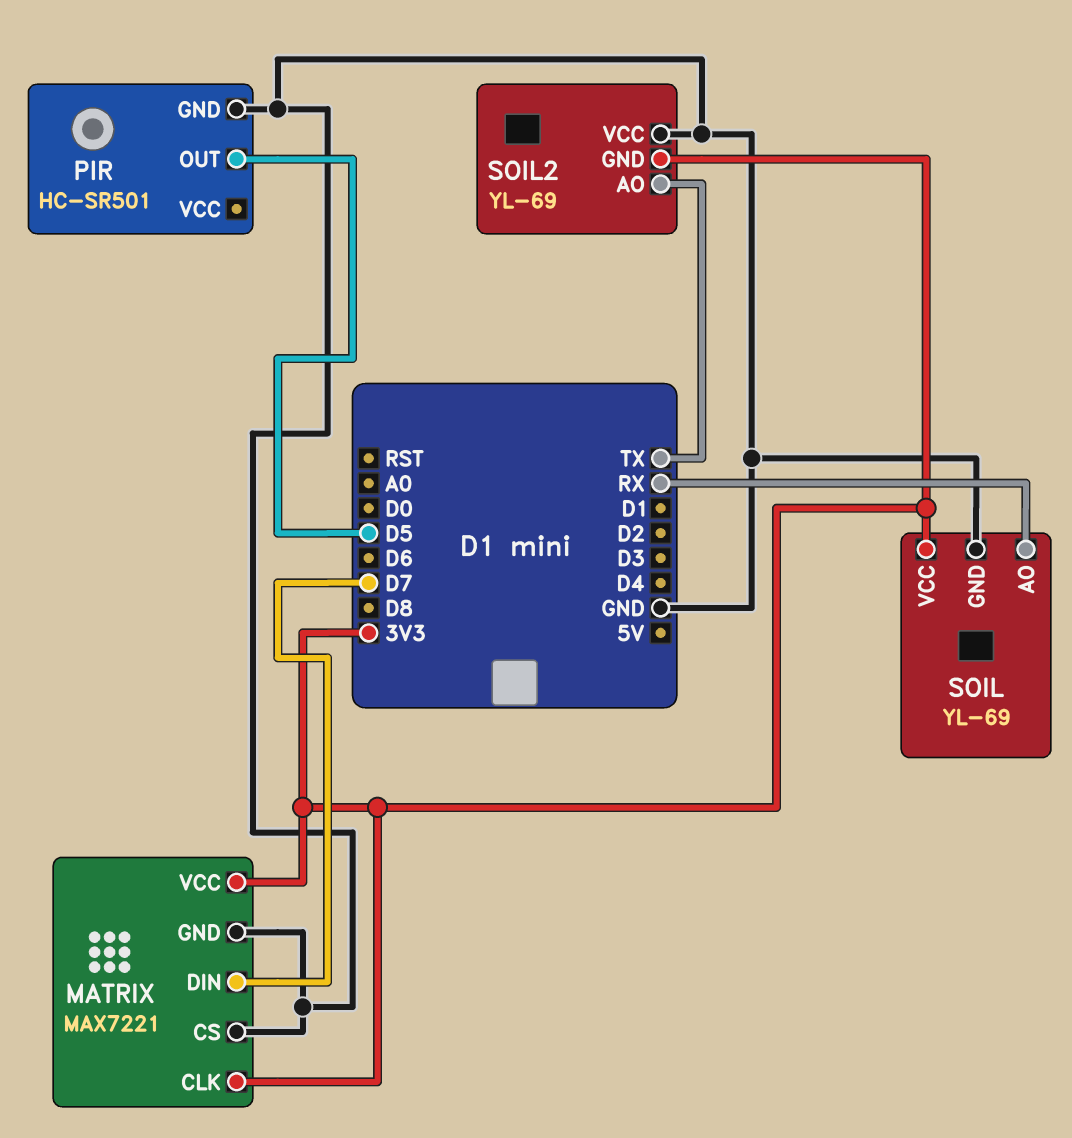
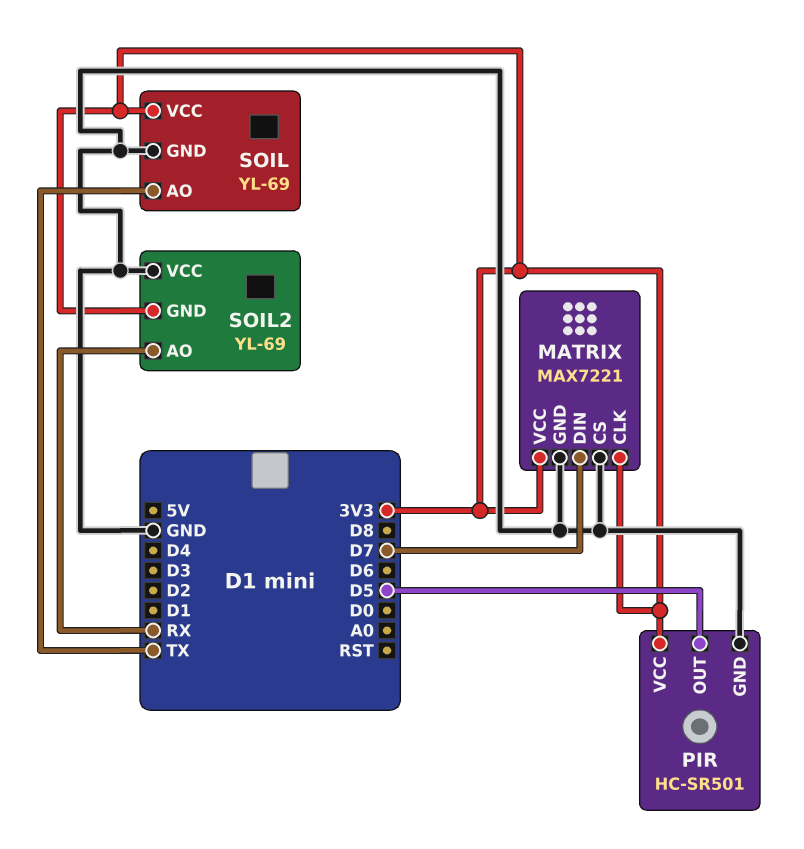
PIR pin VCC: none -> 3V3
SOIL pin AO: RX -> TX
SOIL2 pin AO: TX -> RX

